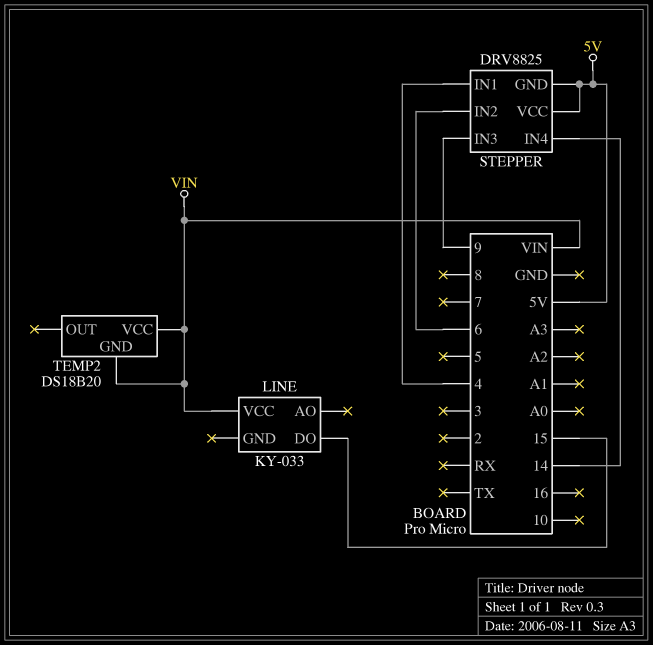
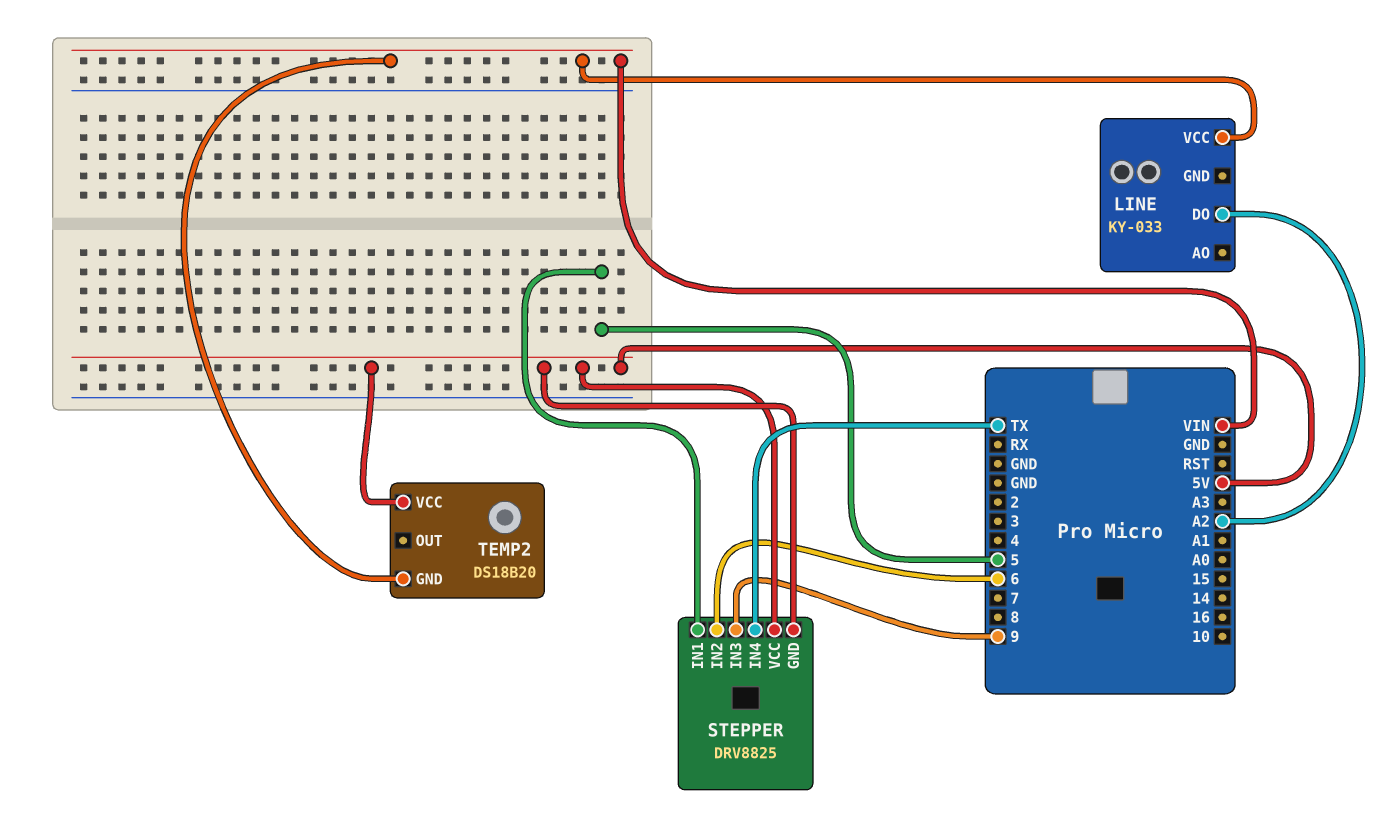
LINE pin DO: 15 -> A2
STEPPER pin IN1: 4 -> 5
STEPPER pin IN4: 14 -> TX
TEMP2 pin VCC: VIN -> 5V

